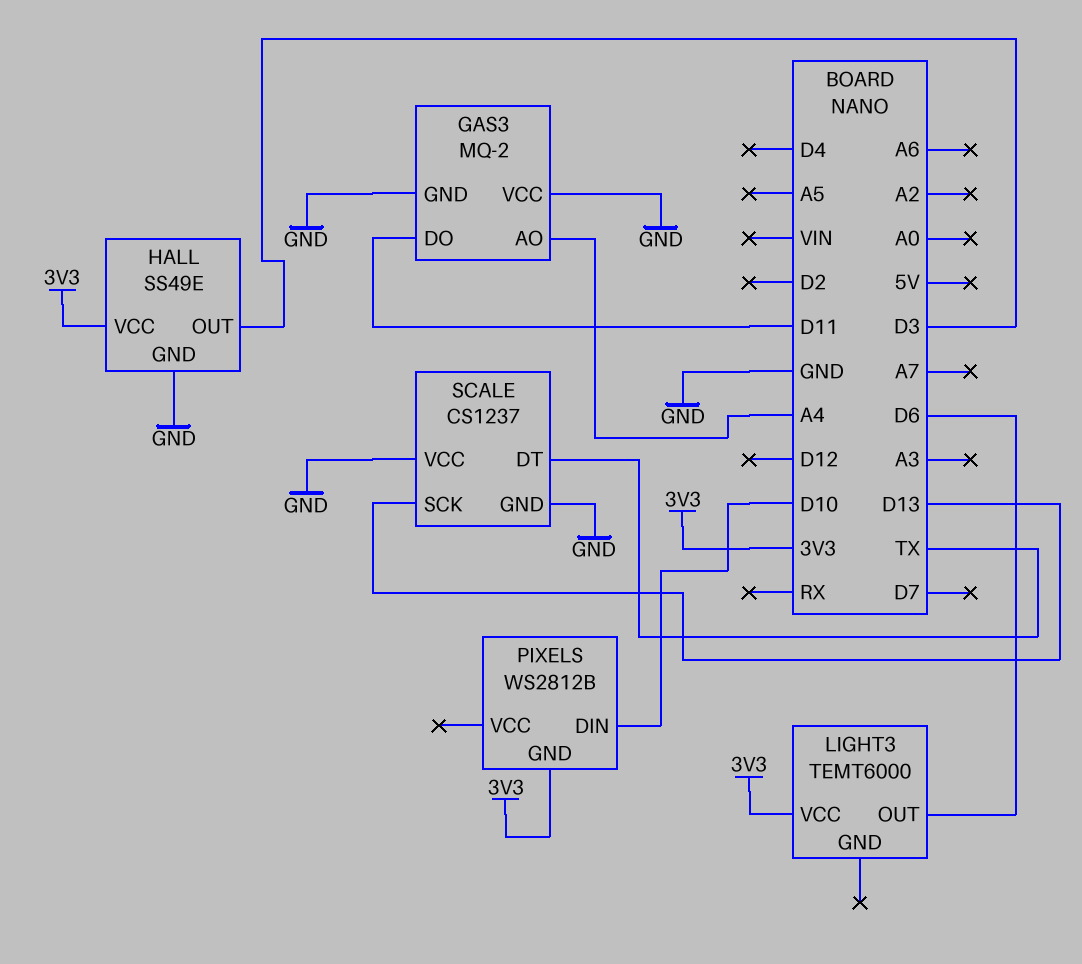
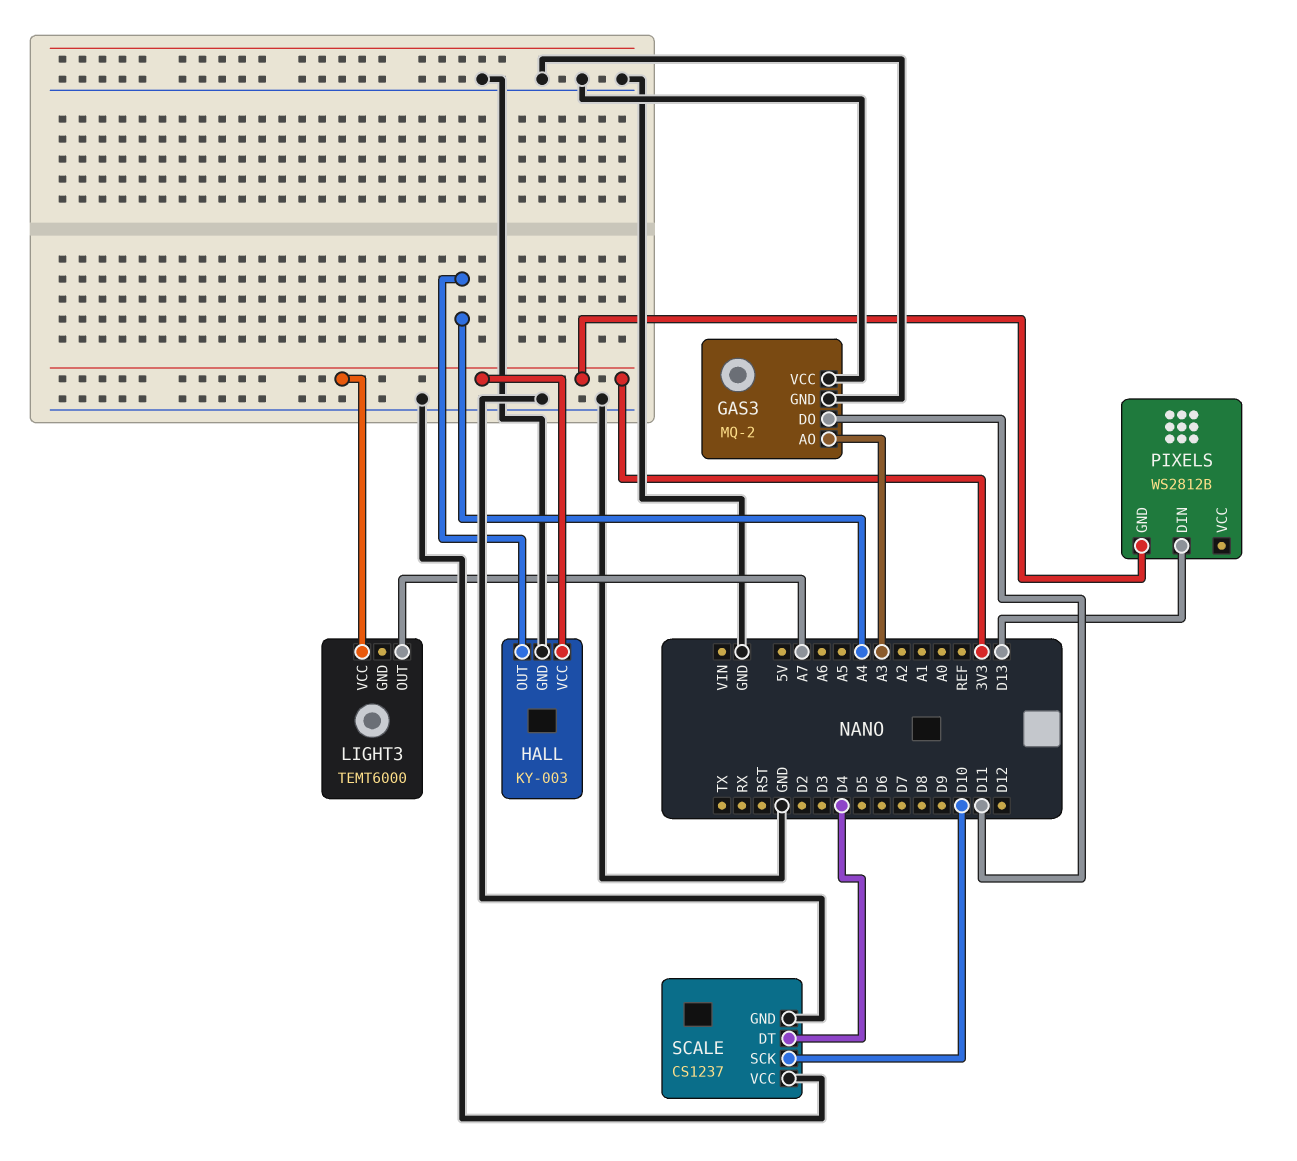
GAS3 pin AO: A4 -> A3
HALL: SS49E -> KY-003
HALL pin OUT: D3 -> A4
LIGHT3 pin OUT: D6 -> A7
PIXELS pin DIN: D10 -> D13
SCALE pin DT: TX -> D4
SCALE pin SCK: D13 -> D10

